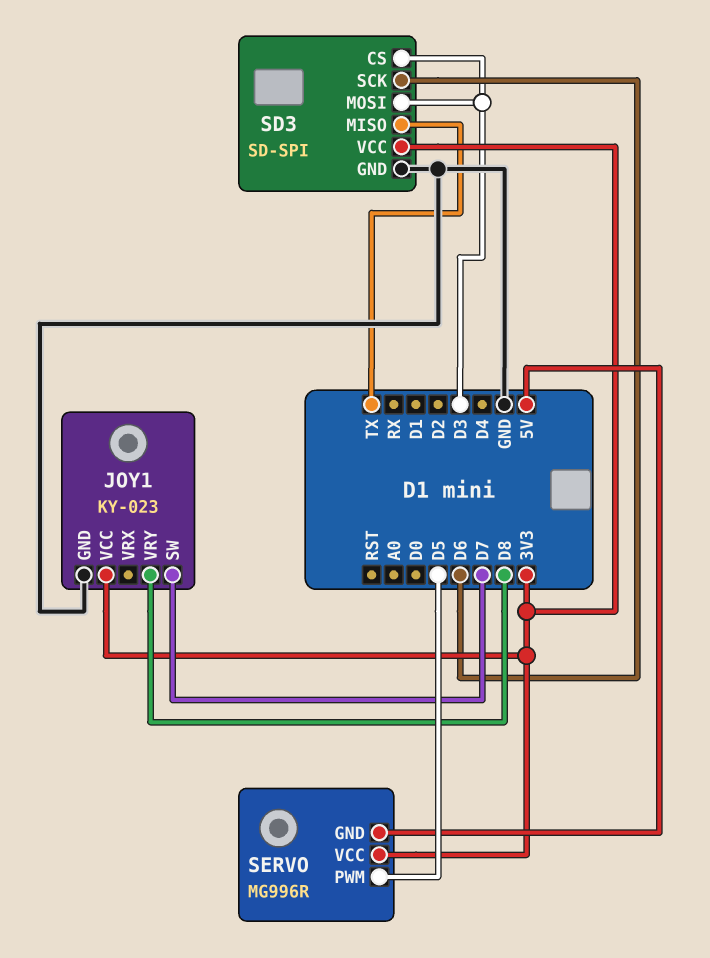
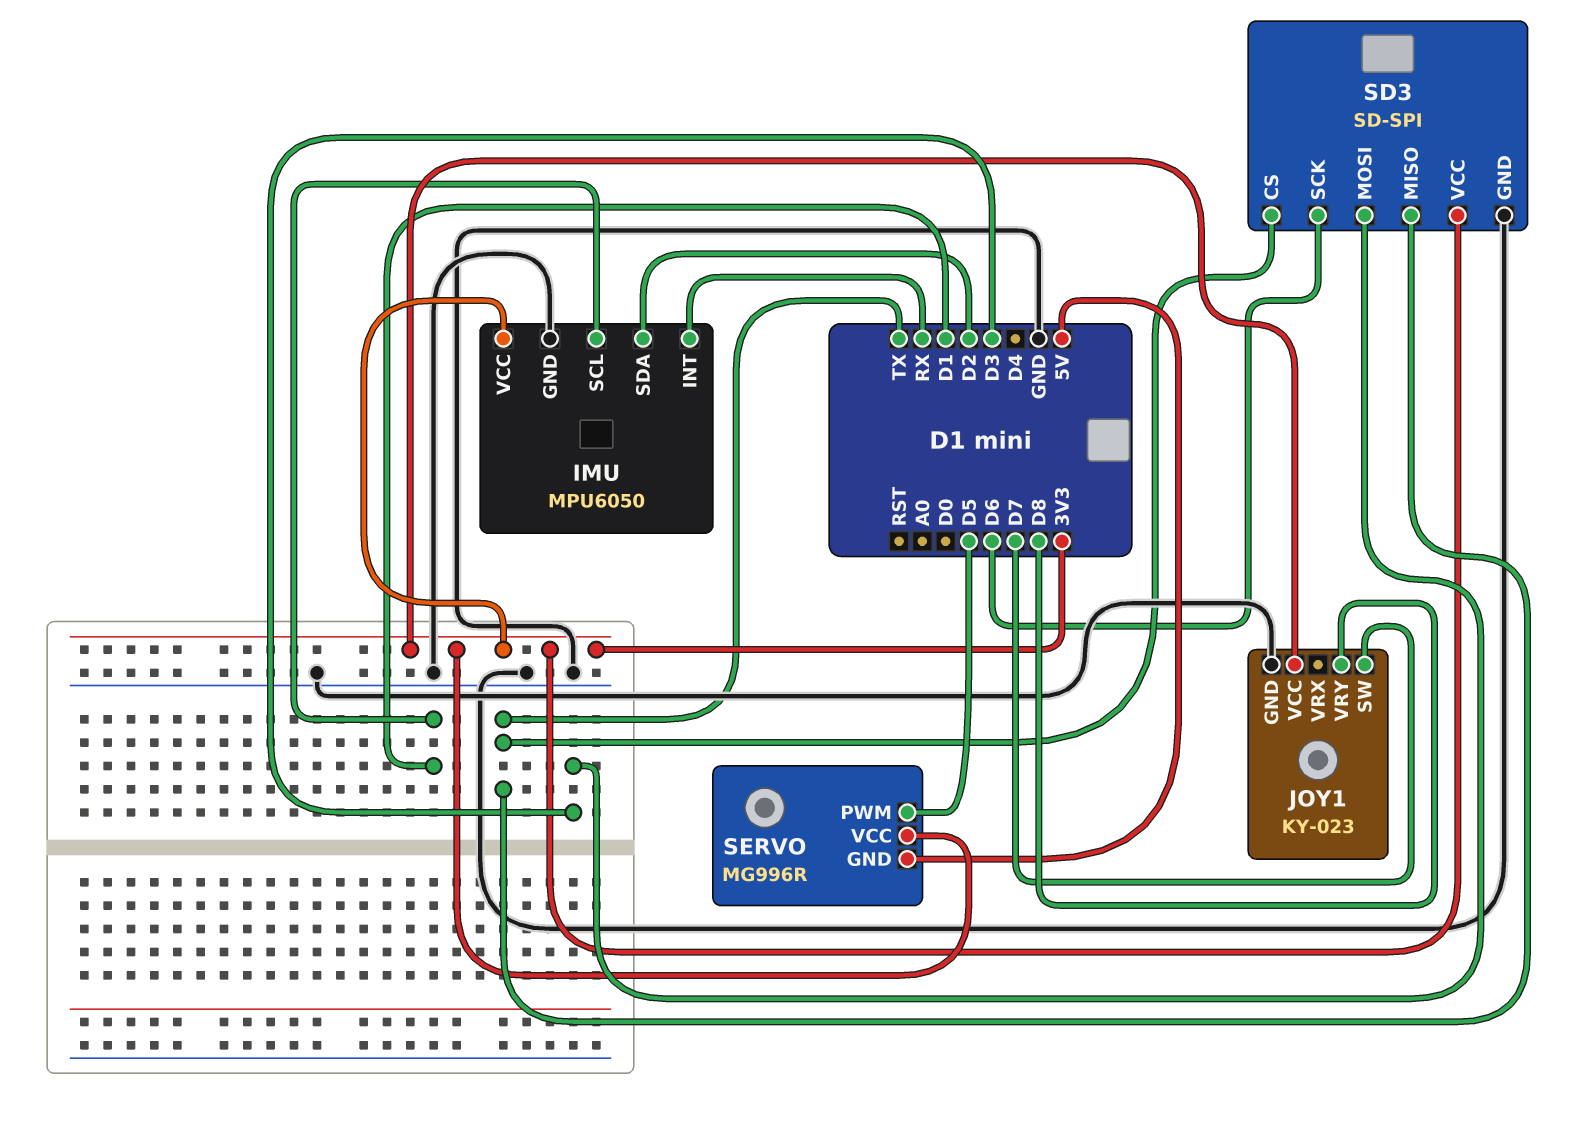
IMU: none -> MPU6050
IMU pin GND: none -> GND
IMU pin INT: none -> RX
IMU pin SCL: none -> D1
IMU pin SDA: none -> D2
IMU pin VCC: none -> 3V3
SD3 pin CS: D3 -> TX

